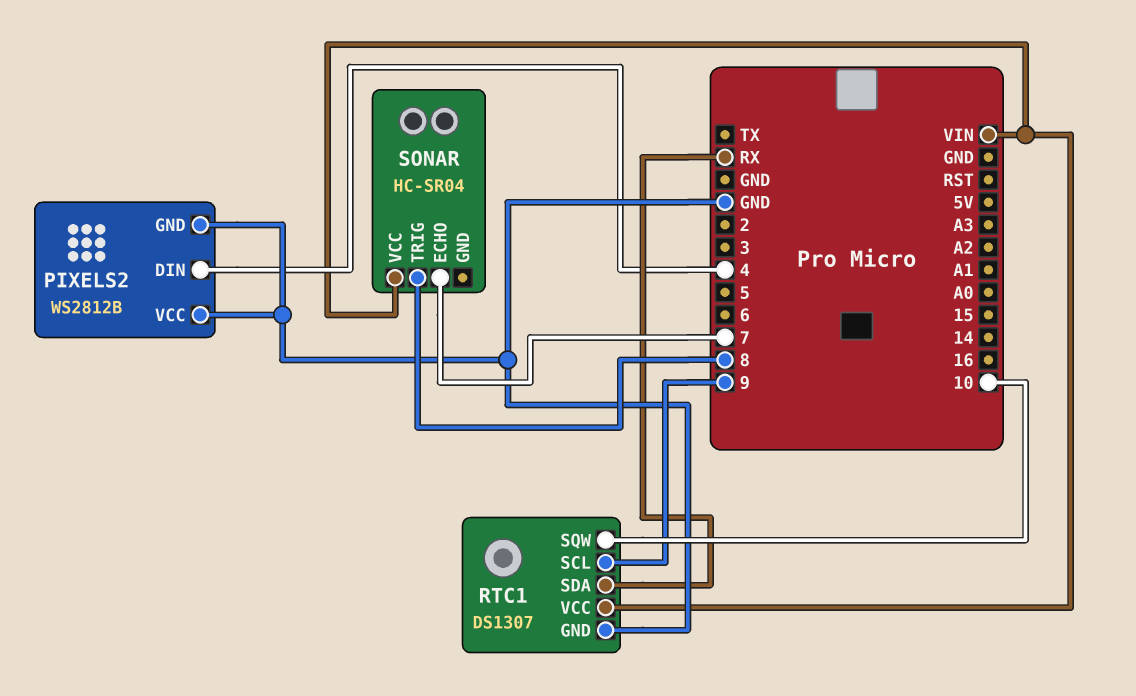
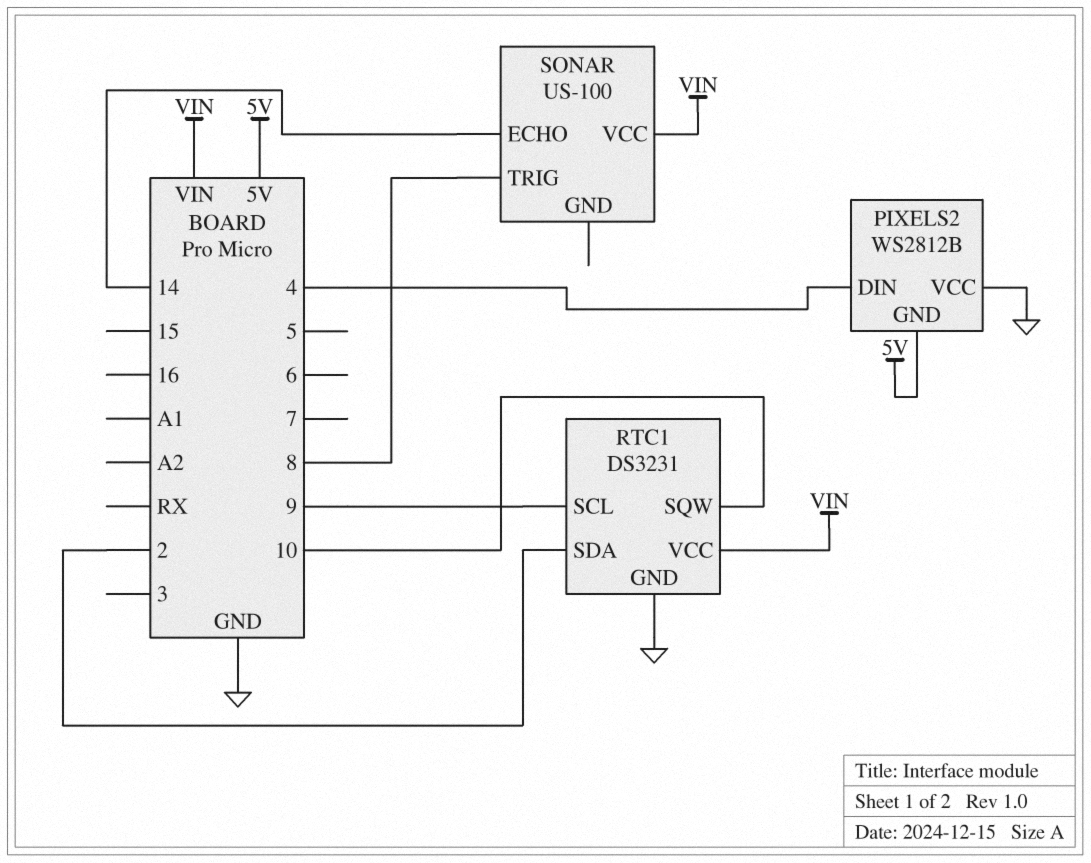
PIXELS2 pin GND: GND -> 5V
RTC1: DS1307 -> DS3231
RTC1 pin SDA: RX -> 2
SONAR: HC-SR04 -> US-100
SONAR pin ECHO: 7 -> 14

